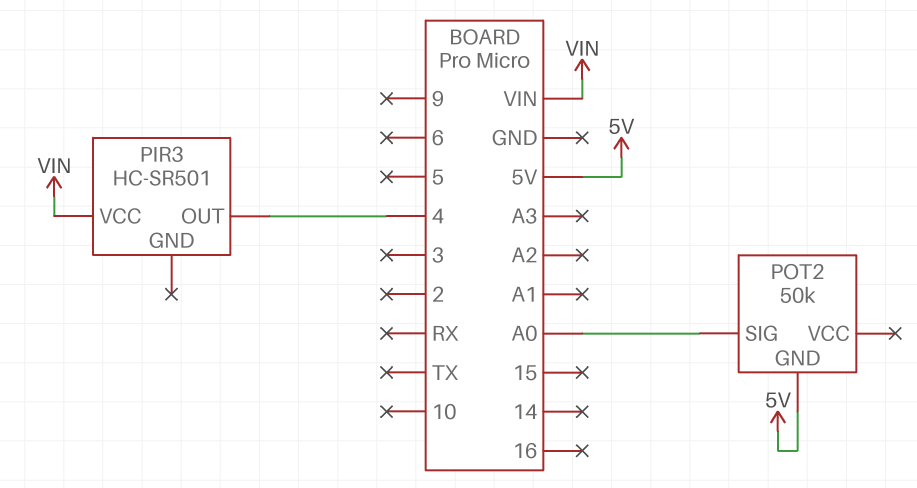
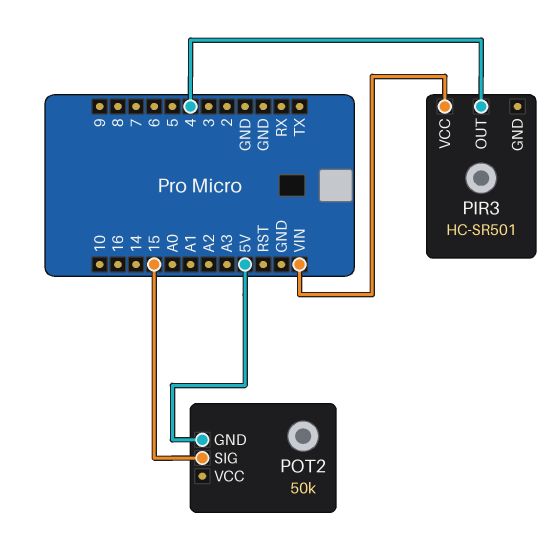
POT2 pin SIG: A0 -> 15

